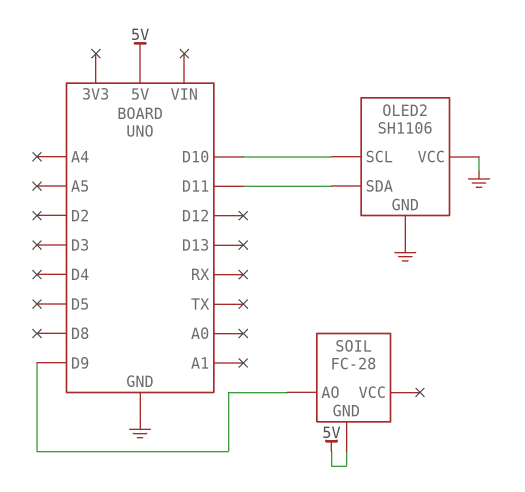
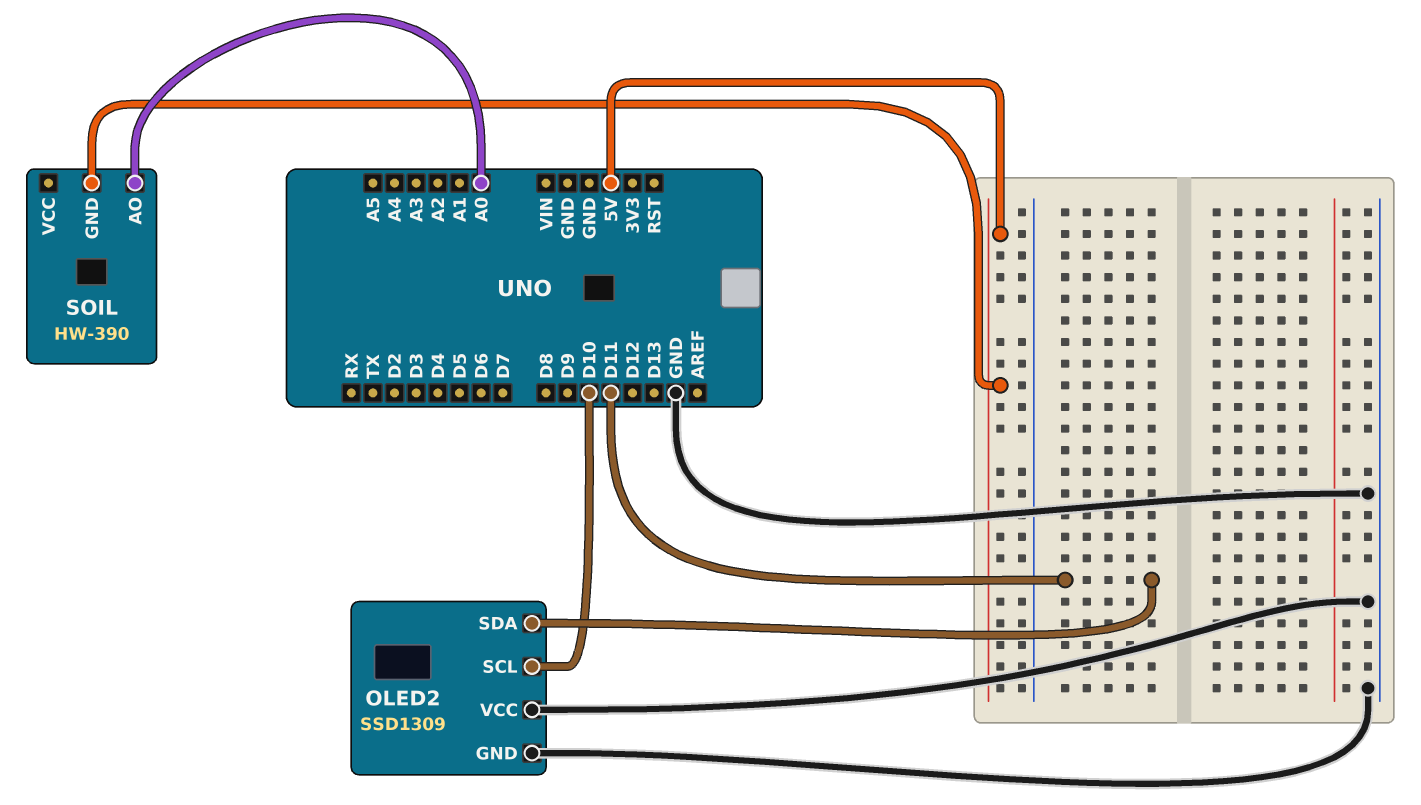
OLED2: SH1106 -> SSD1309
SOIL: FC-28 -> HW-390
SOIL pin AO: D9 -> A0

